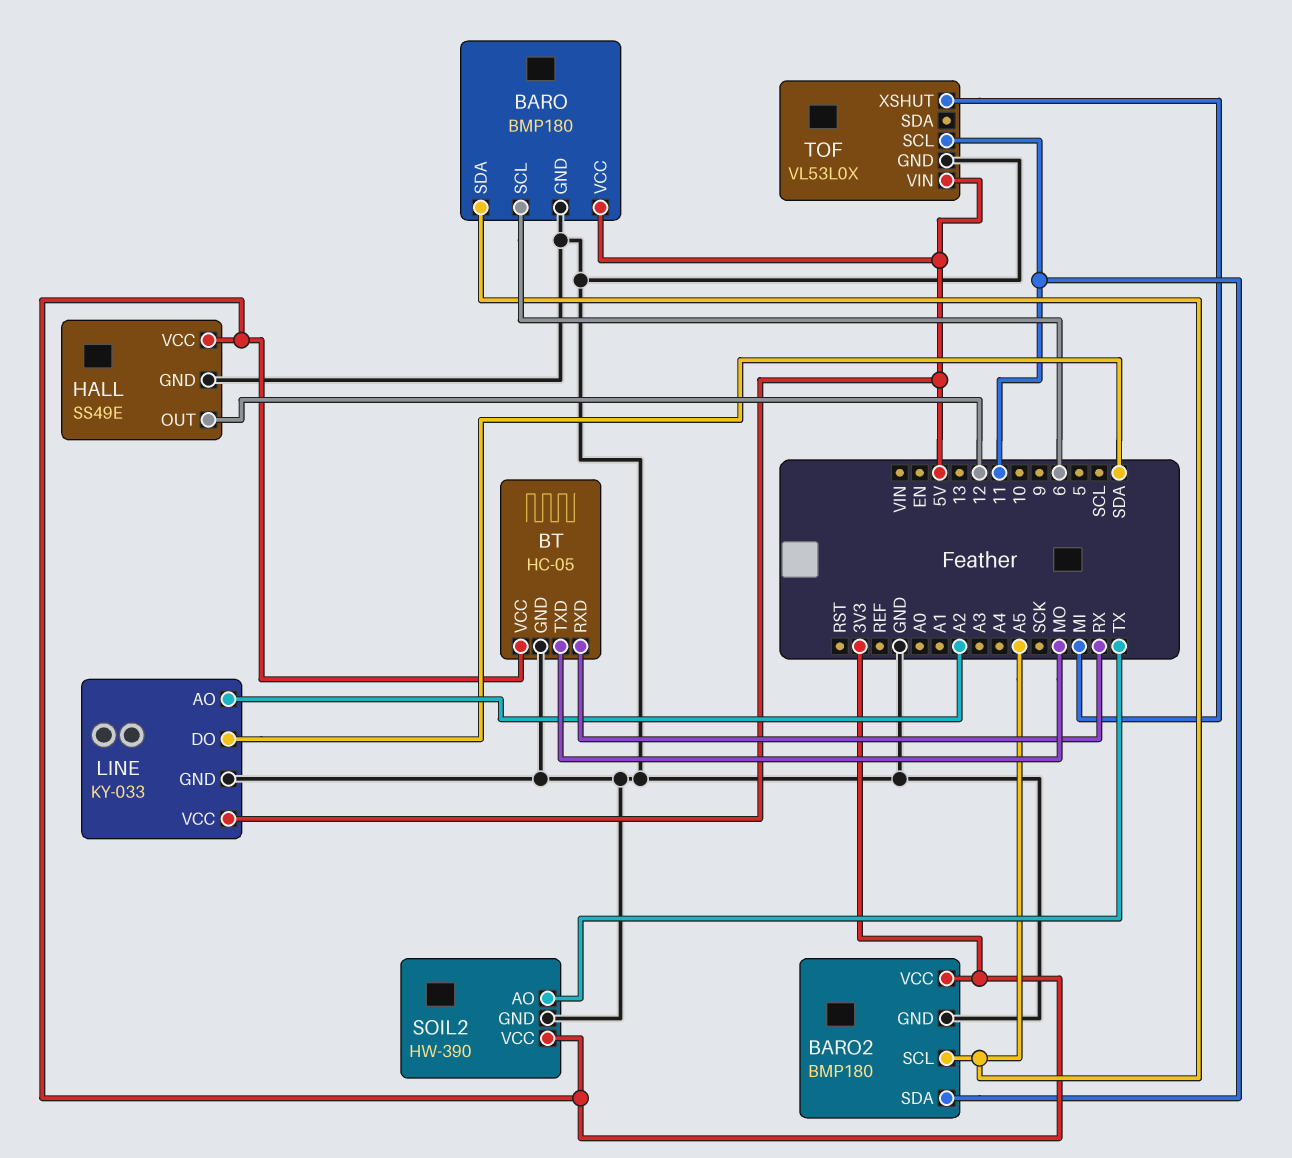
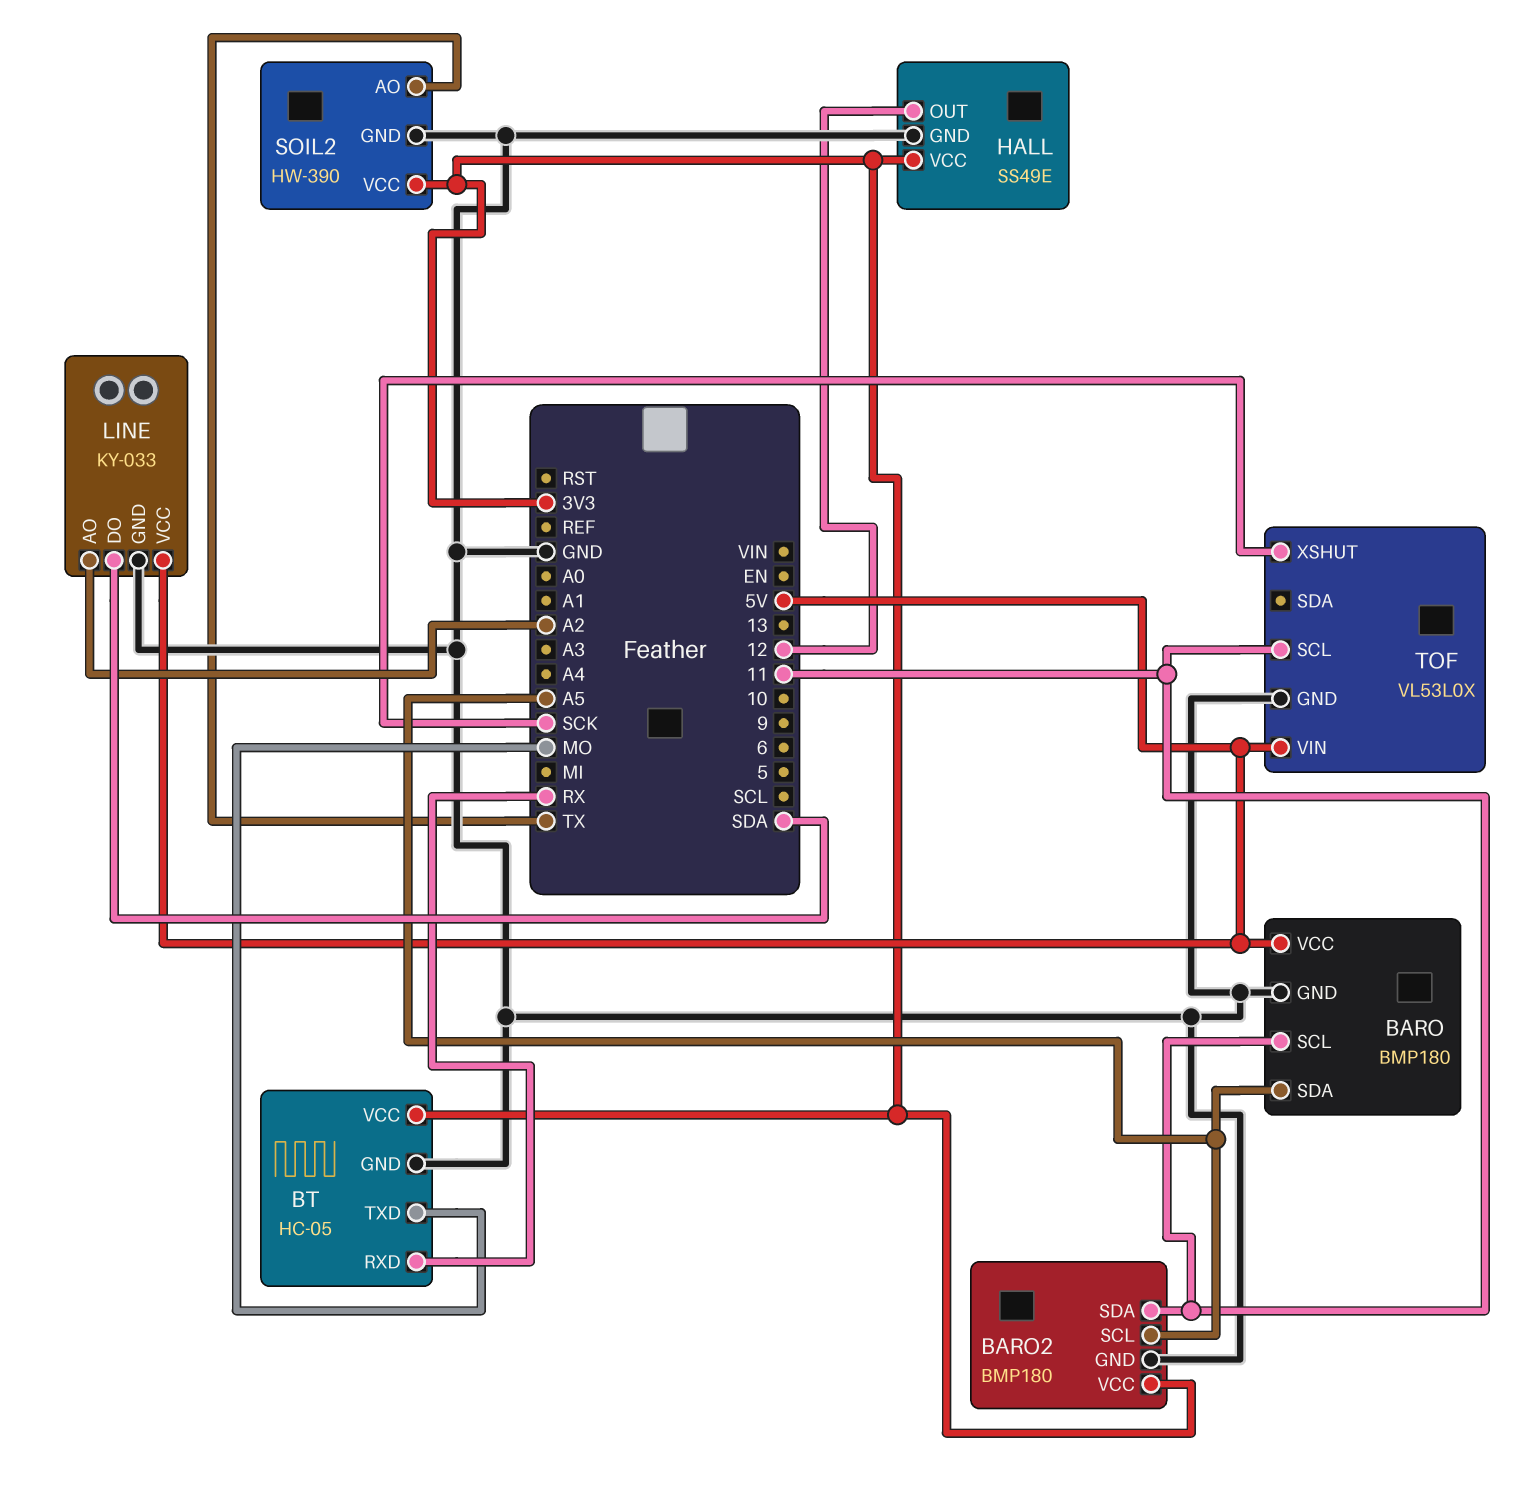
BARO pin SCL: 6 -> 11
TOF pin XSHUT: MI -> SCK

